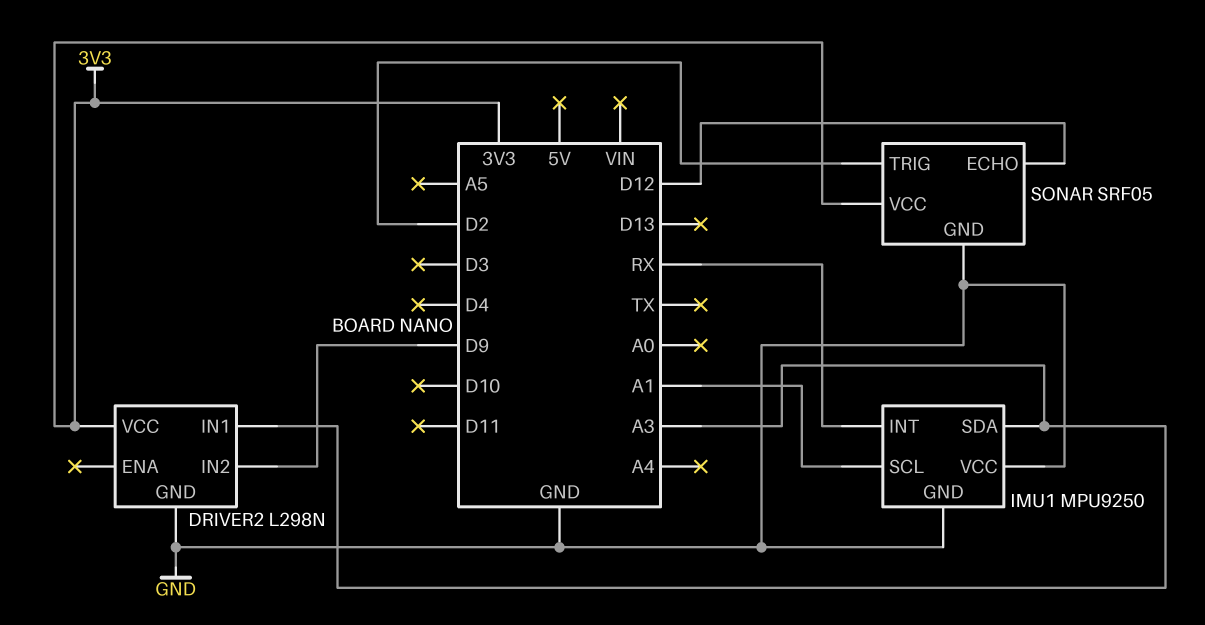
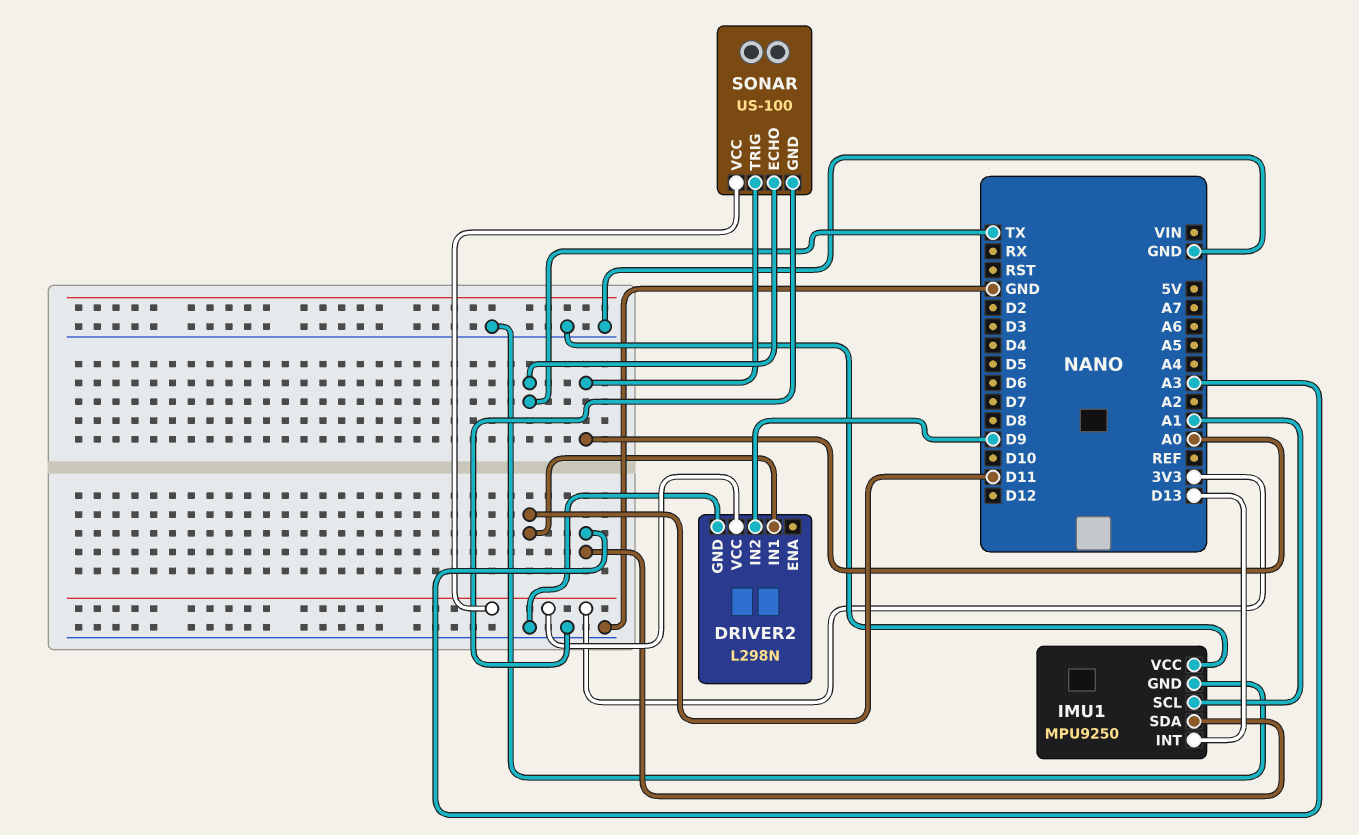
DRIVER2 pin IN1: A3 -> D11
IMU1 pin INT: RX -> D13
SONAR: SRF05 -> US-100
SONAR pin ECHO: D12 -> TX
SONAR pin TRIG: D2 -> A0

